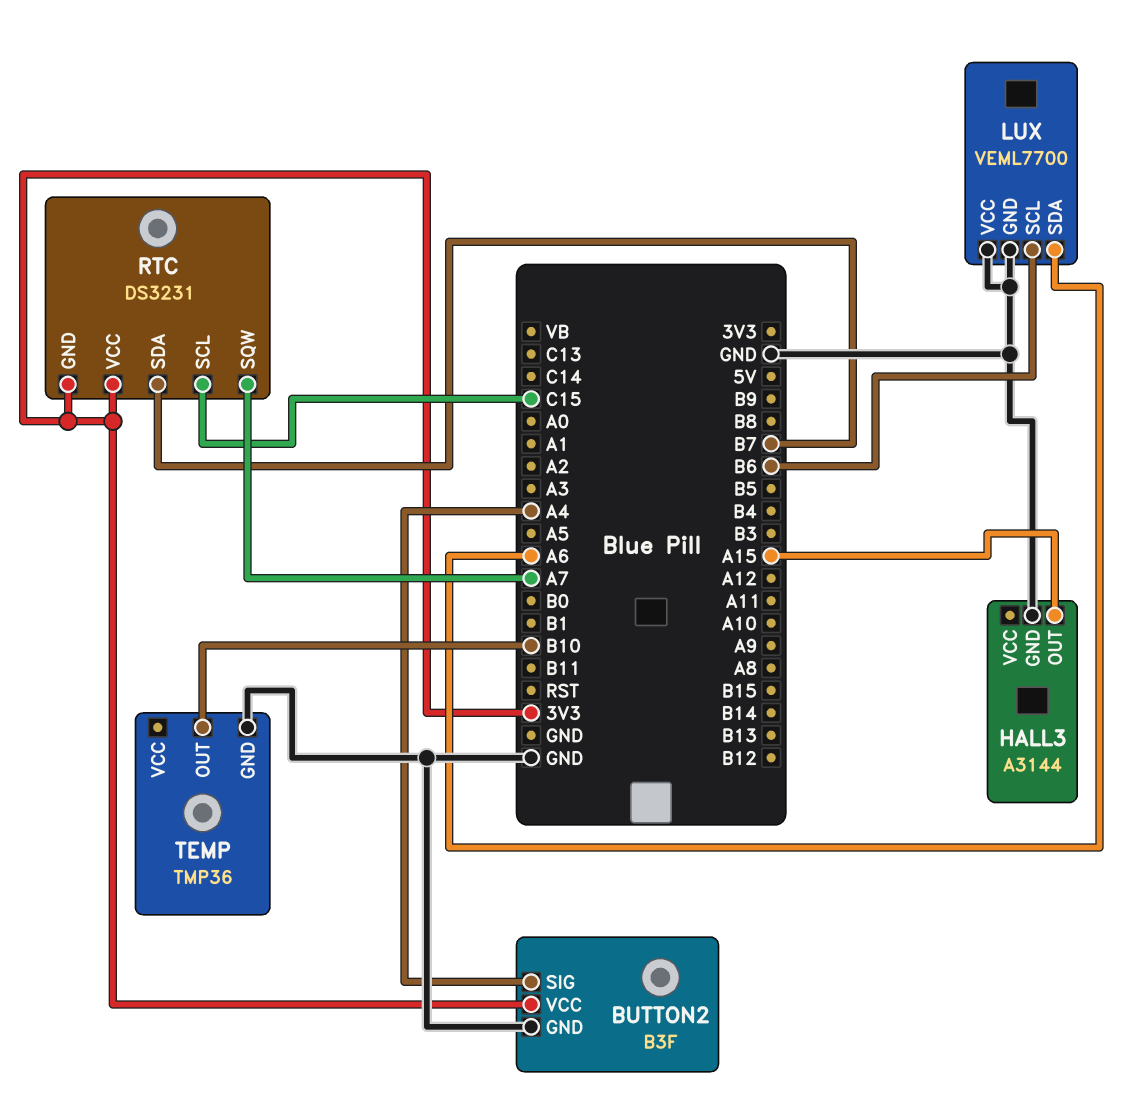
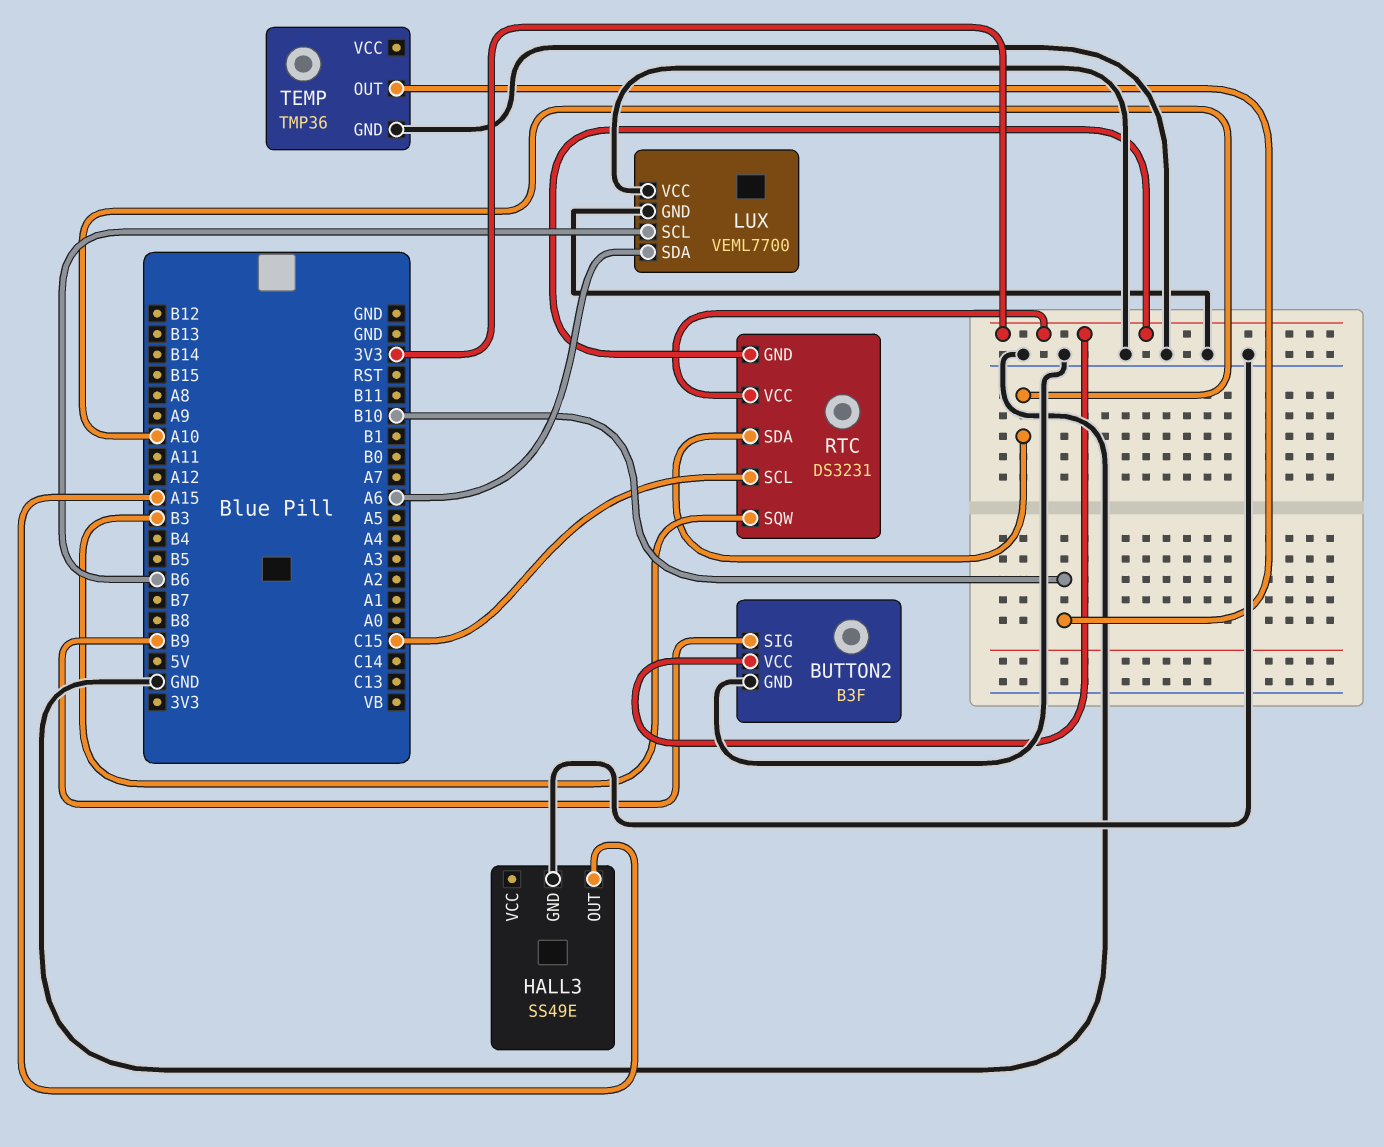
BUTTON2 pin SIG: A4 -> B9
HALL3: A3144 -> SS49E
RTC pin SDA: B7 -> A10
RTC pin SQW: A7 -> B3

